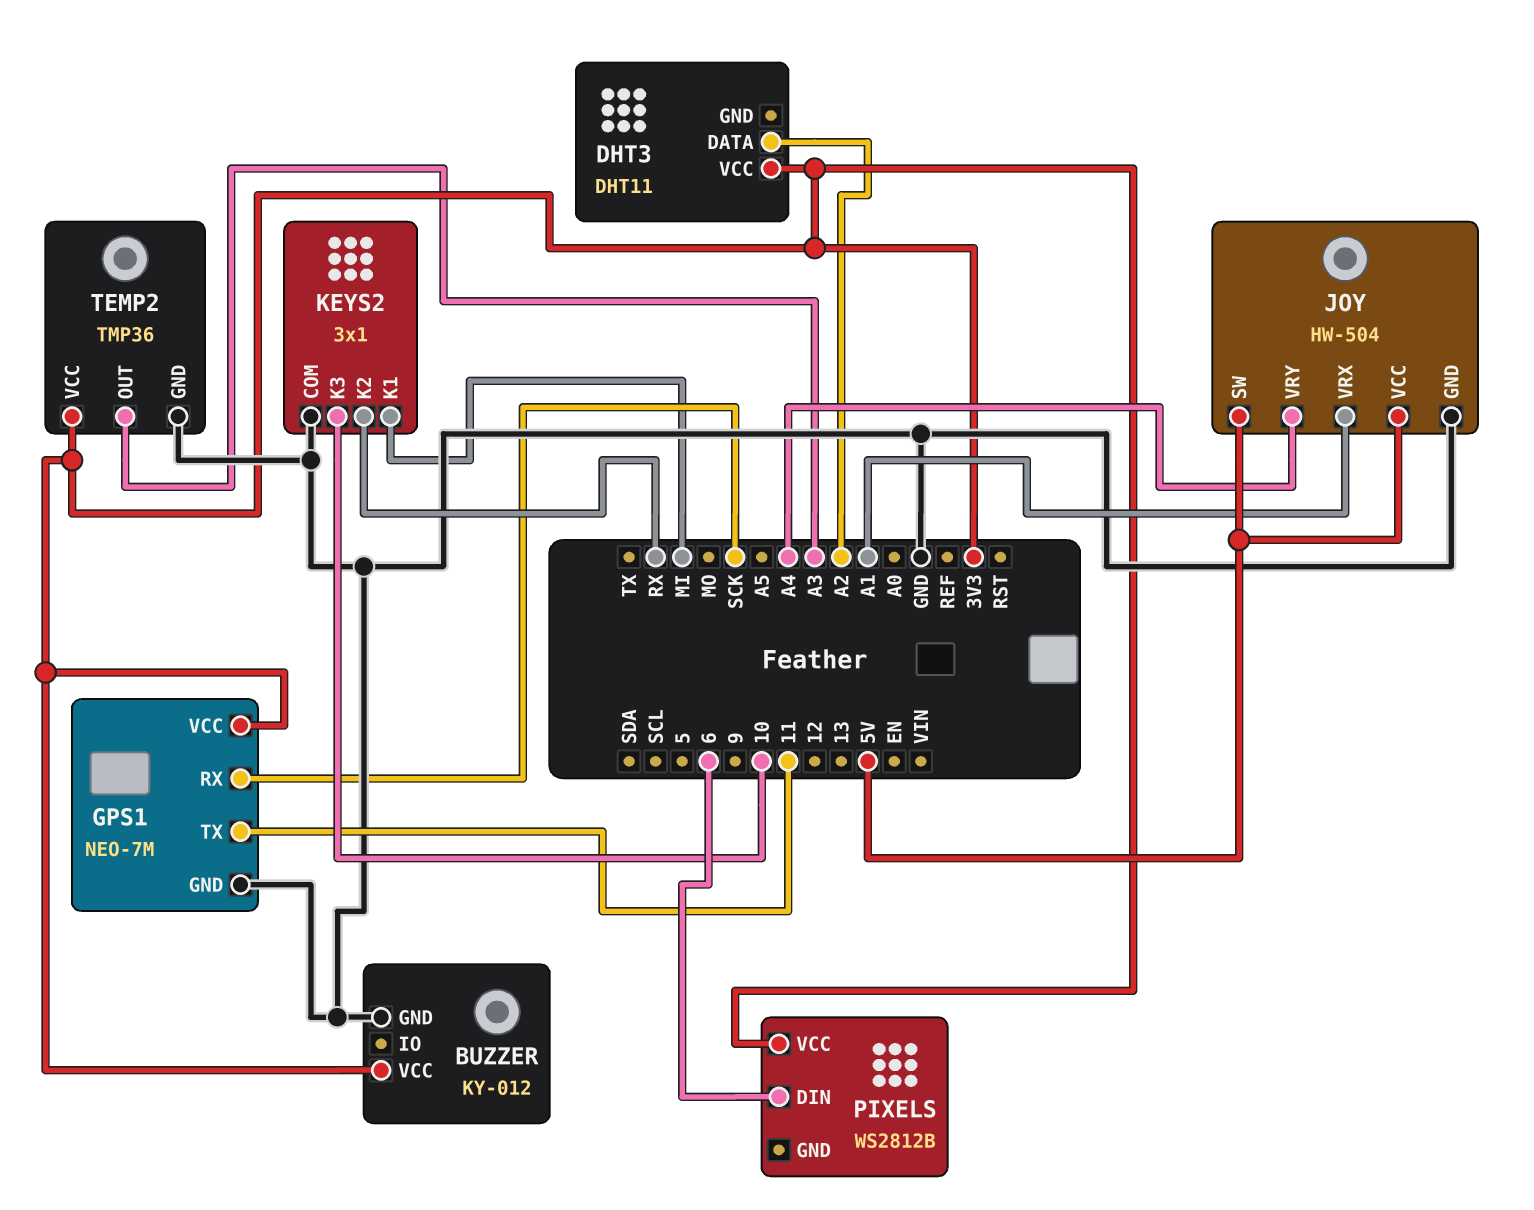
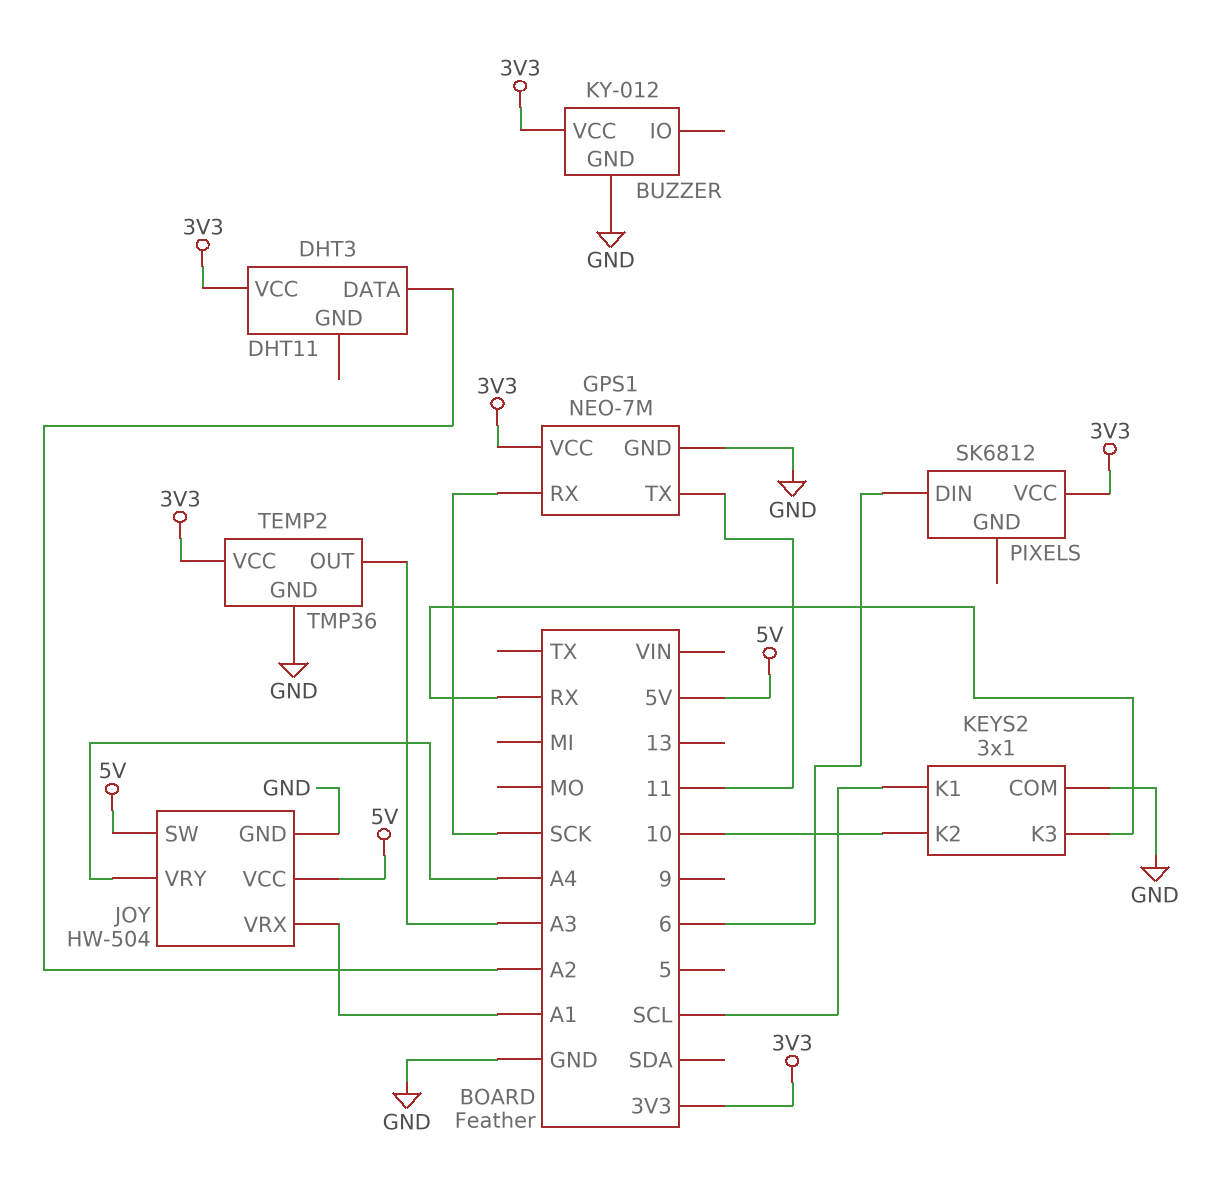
KEYS2 pin K1: MI -> SCL
KEYS2 pin K2: RX -> 10
KEYS2 pin K3: 10 -> RX
PIXELS: WS2812B -> SK6812

